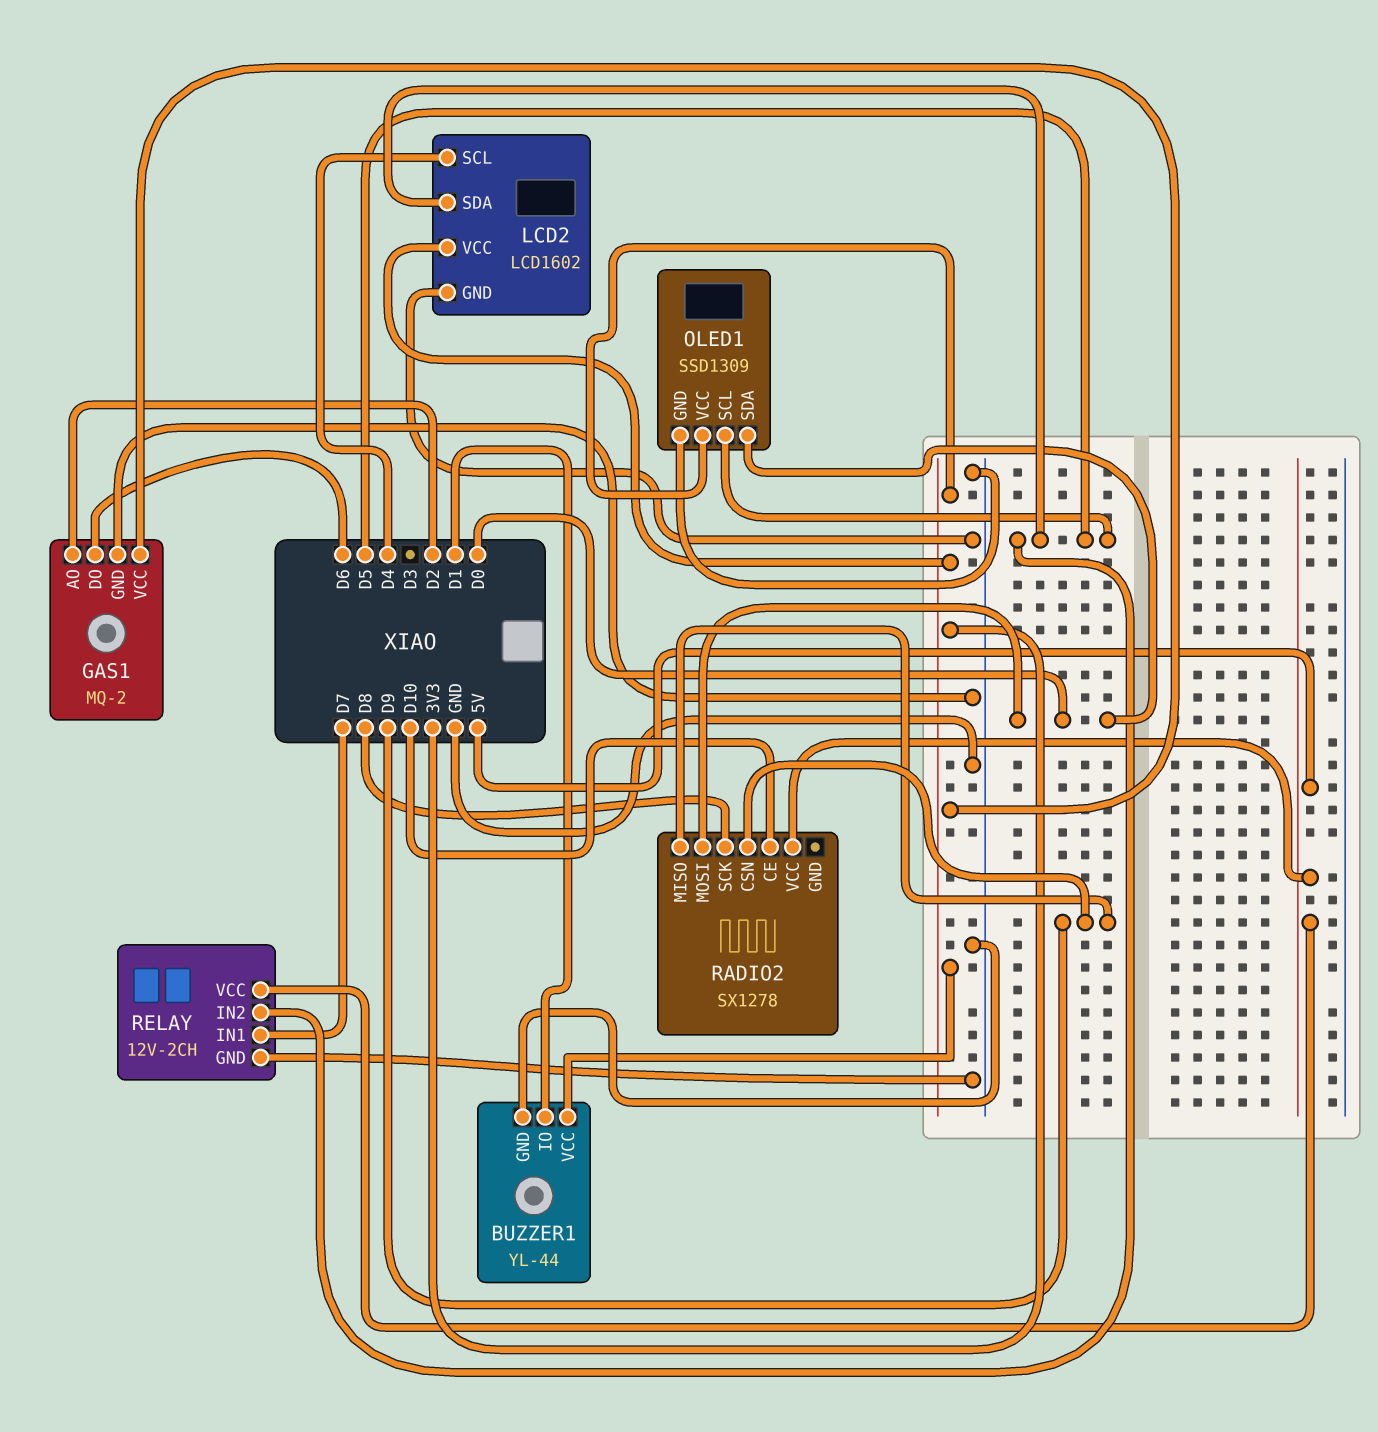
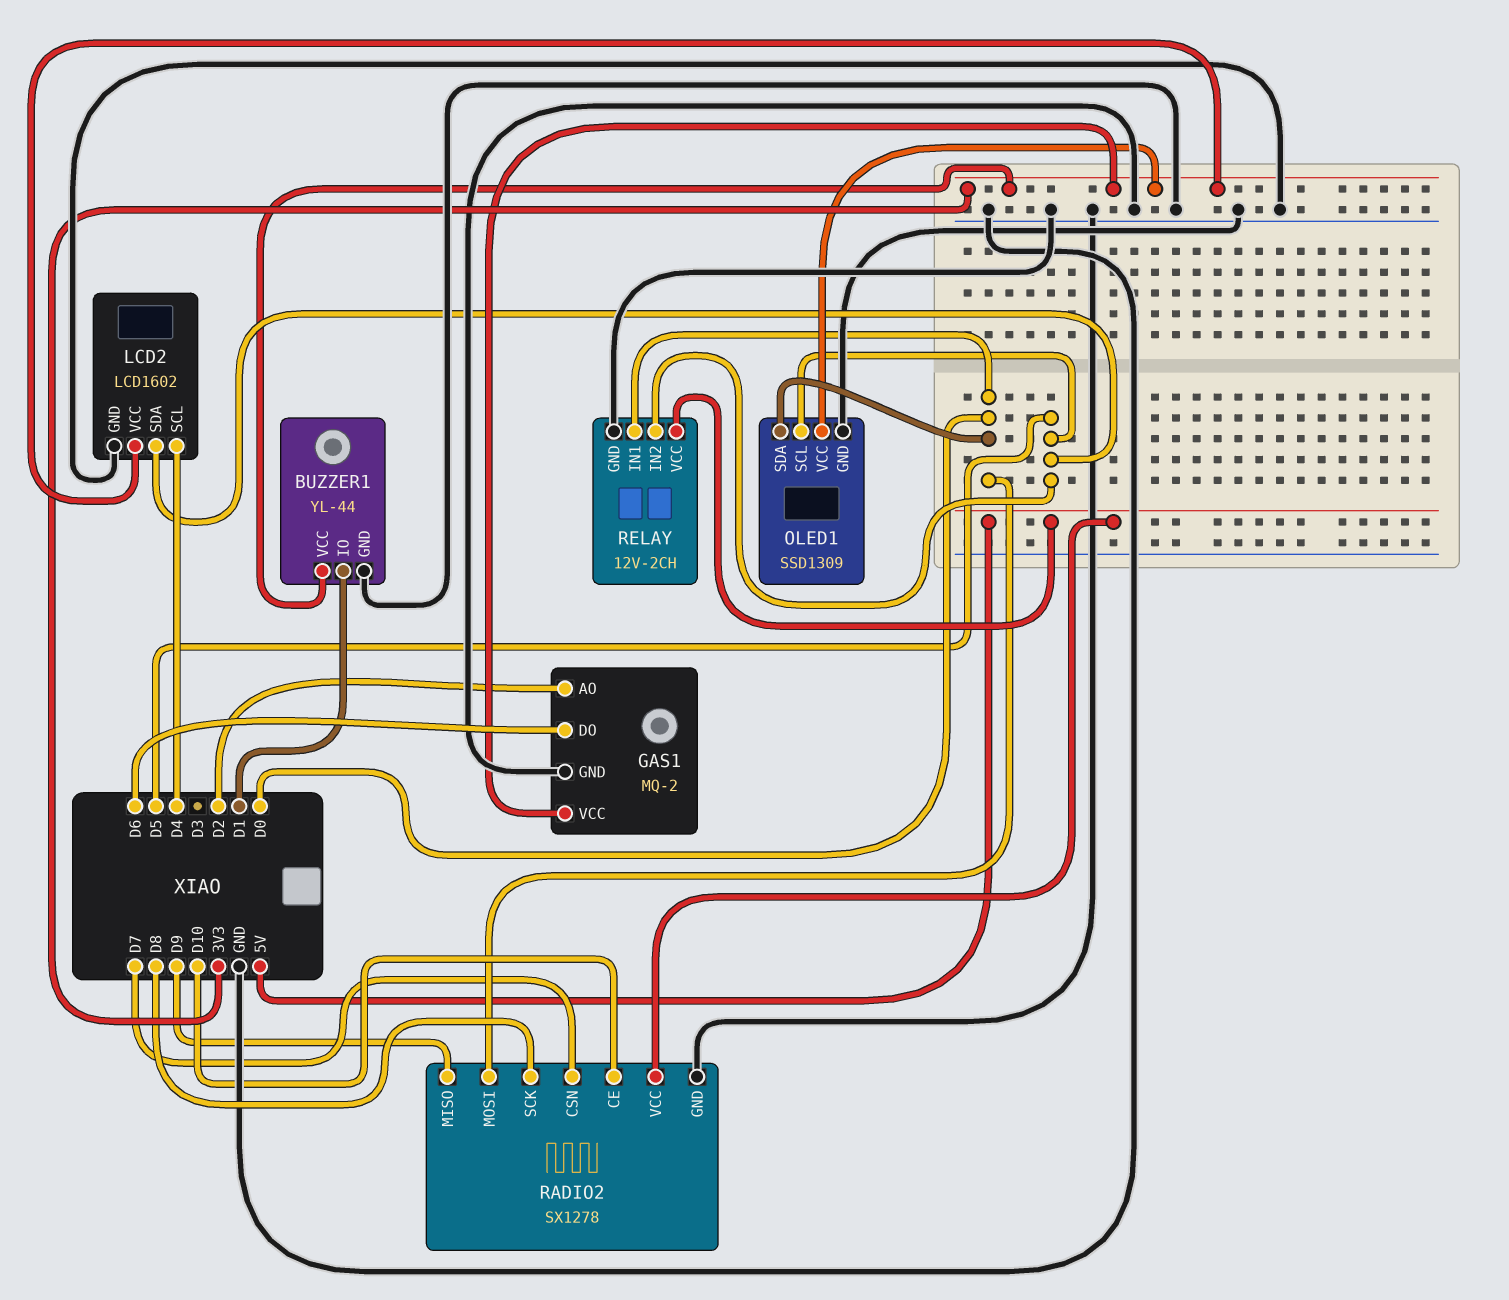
RADIO2 pin CSN: D9 -> D7
RADIO2 pin GND: none -> GND
RELAY pin IN1: D7 -> D0

